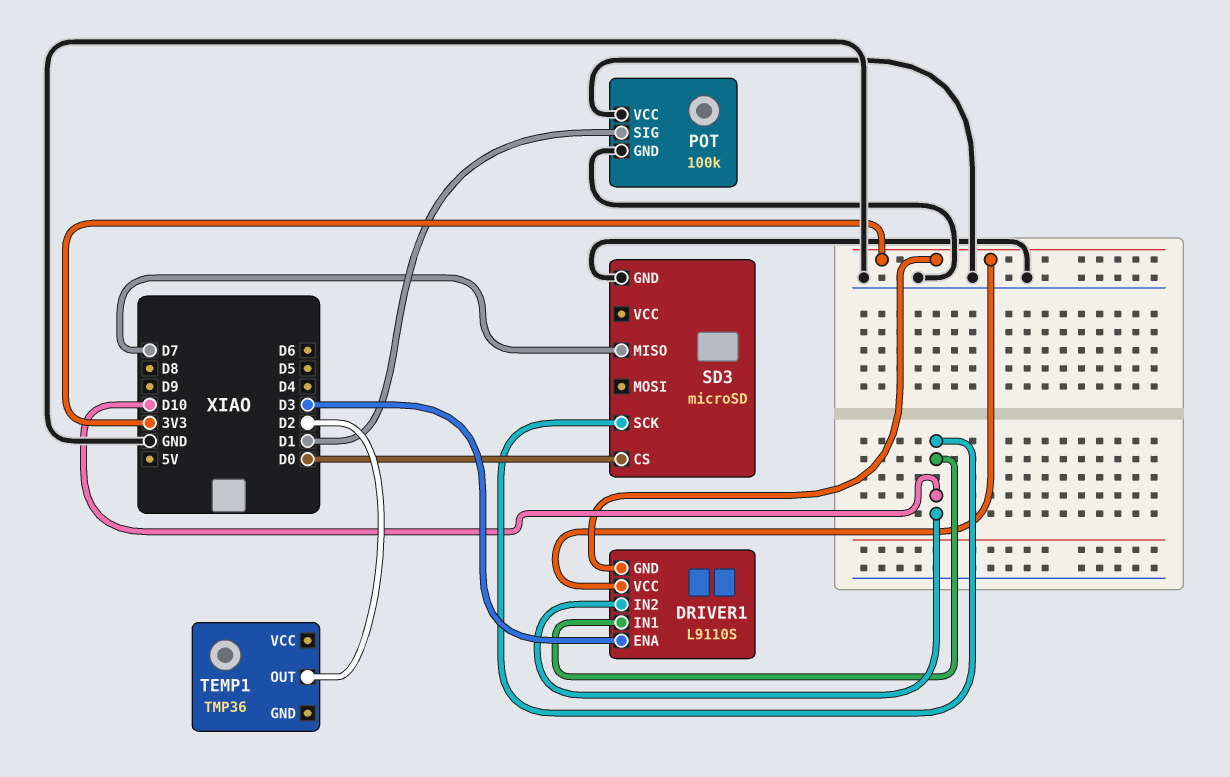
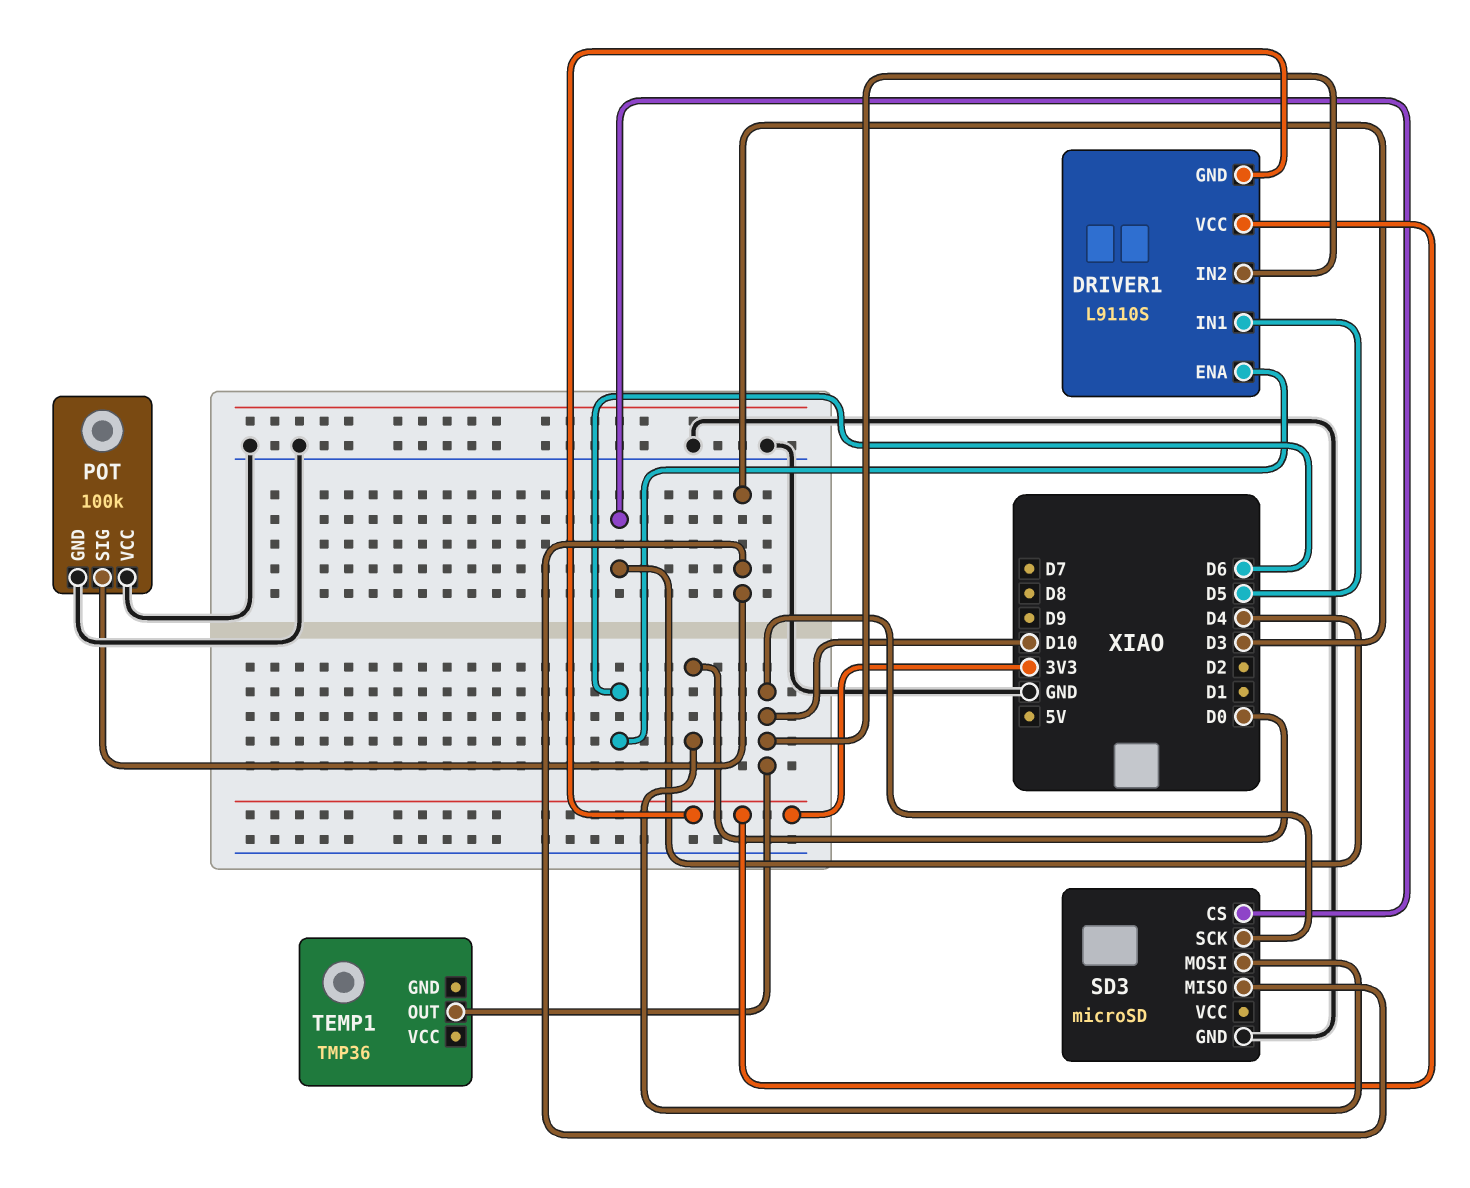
DRIVER1 pin ENA: D3 -> D6
DRIVER1 pin IN1: D10 -> D5
POT pin SIG: D1 -> D3
SD3 pin CS: D0 -> D4
SD3 pin MISO: D7 -> D3
SD3 pin MOSI: none -> D0
TEMP1 pin OUT: D2 -> D10

